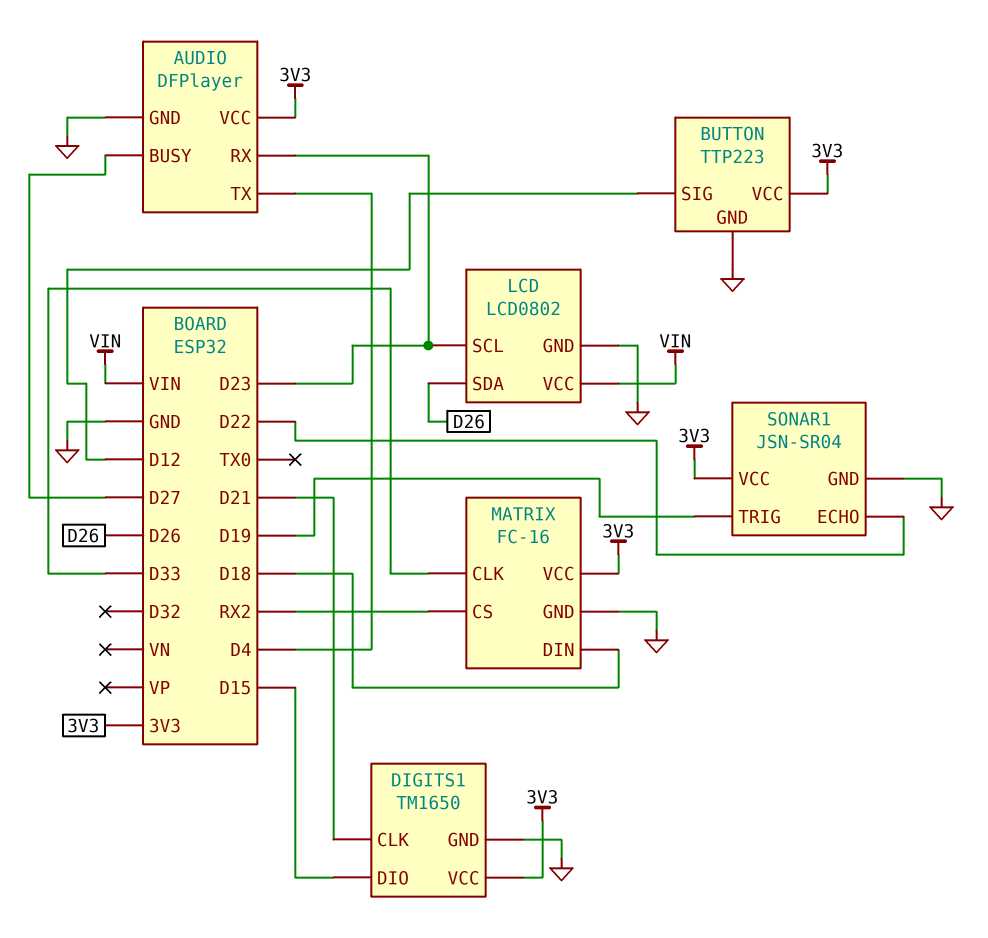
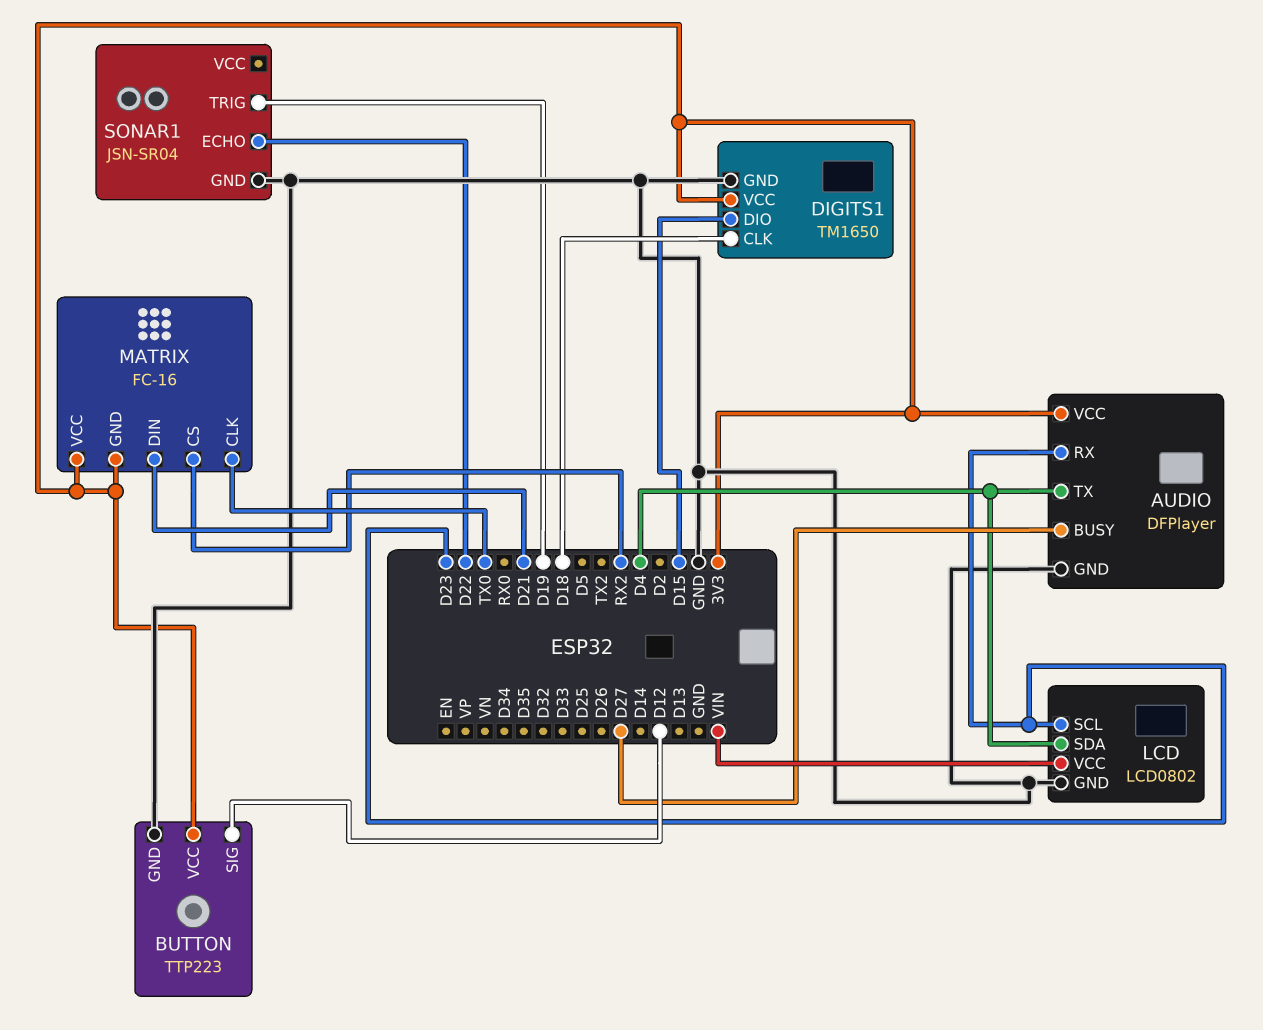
DIGITS1 pin CLK: D21 -> D18
LCD pin SDA: D26 -> D4
MATRIX pin CLK: D33 -> TX0
MATRIX pin DIN: D18 -> D21
MATRIX pin GND: GND -> 3V3
SONAR1 pin VCC: 3V3 -> none

